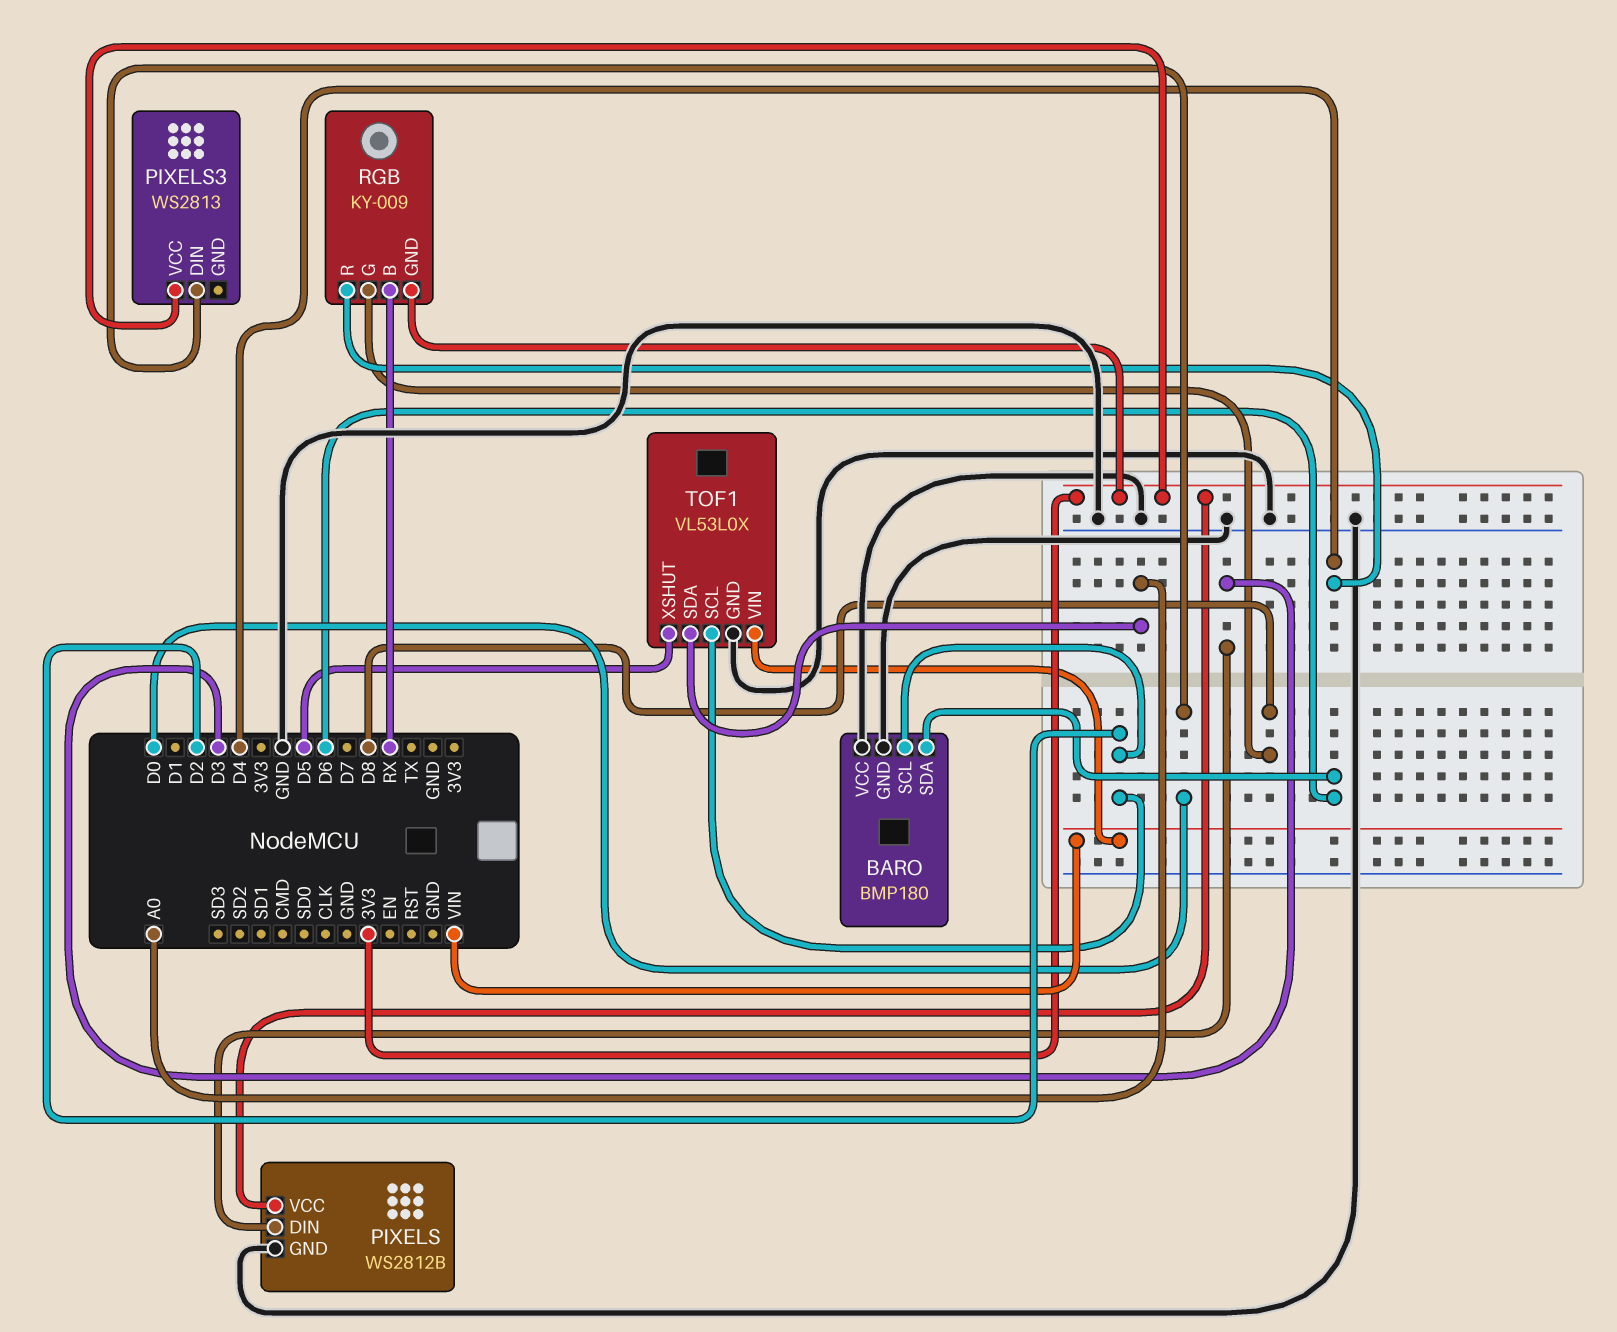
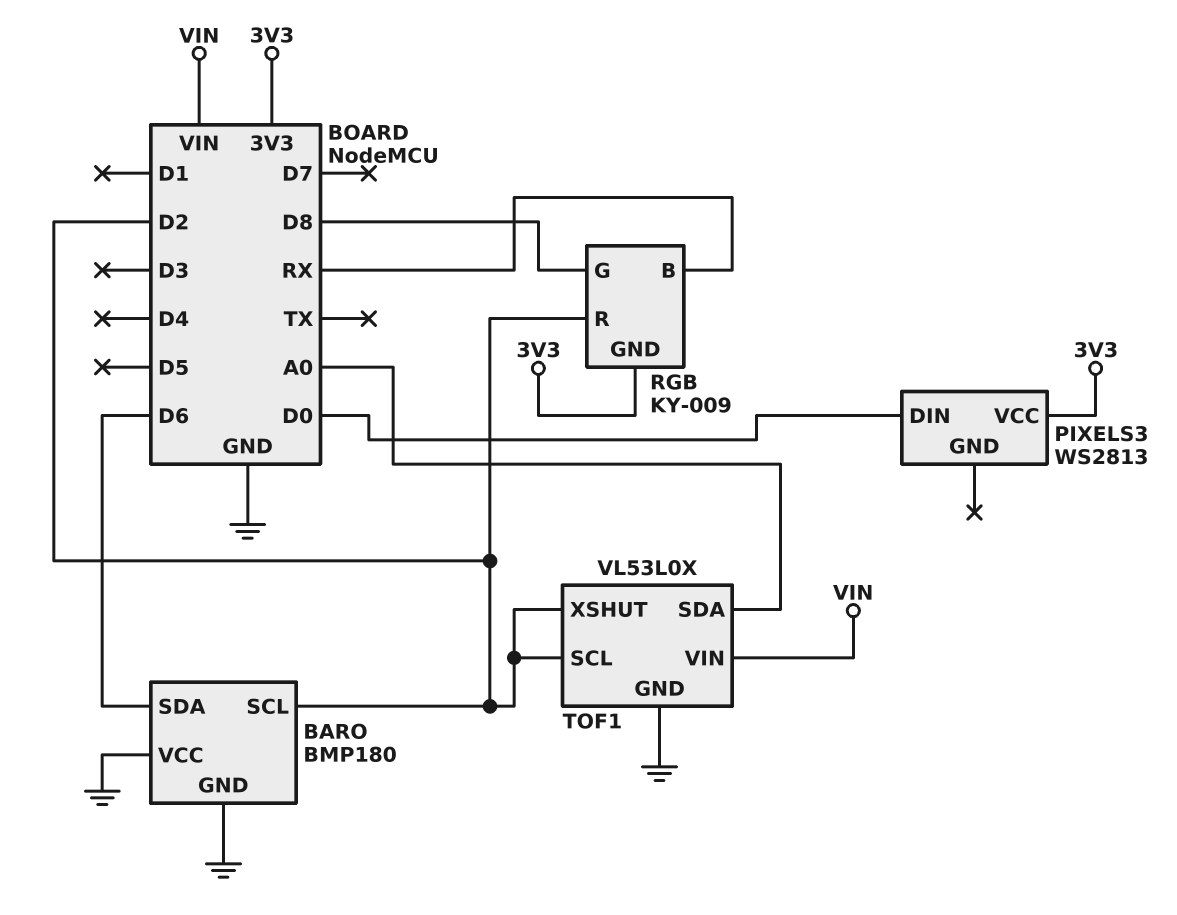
PIXELS: WS2812B -> none
PIXELS pin DIN: D3 -> none
PIXELS pin GND: GND -> none
PIXELS pin VCC: 3V3 -> none
RGB pin R: D4 -> D2
TOF1 pin XSHUT: D5 -> D2

